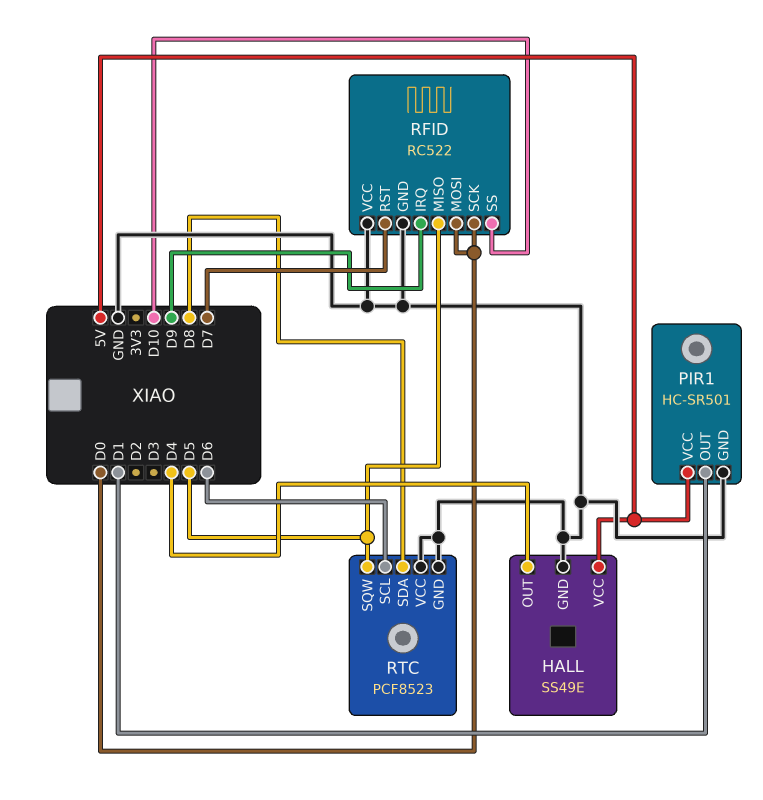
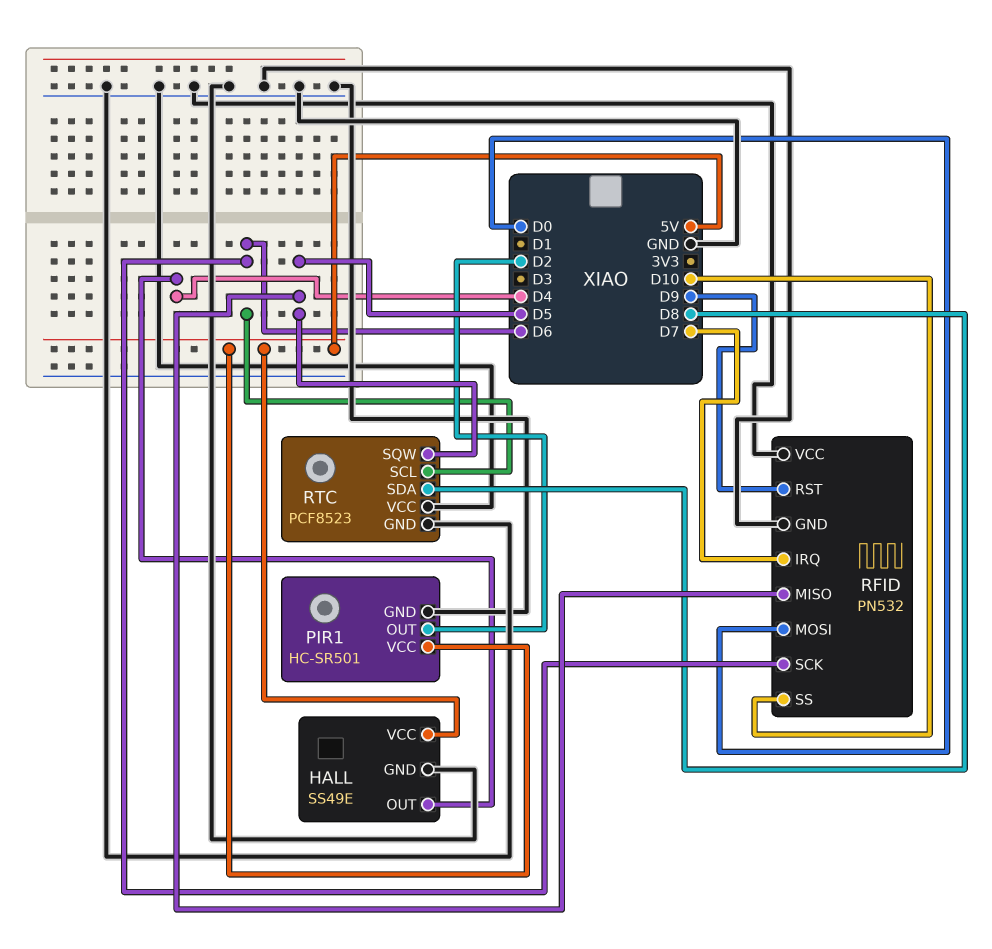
PIR1 pin OUT: D1 -> D2
RFID: RC522 -> PN532
RFID pin IRQ: D9 -> D7
RFID pin RST: D7 -> D9
RFID pin SCK: D0 -> D6

